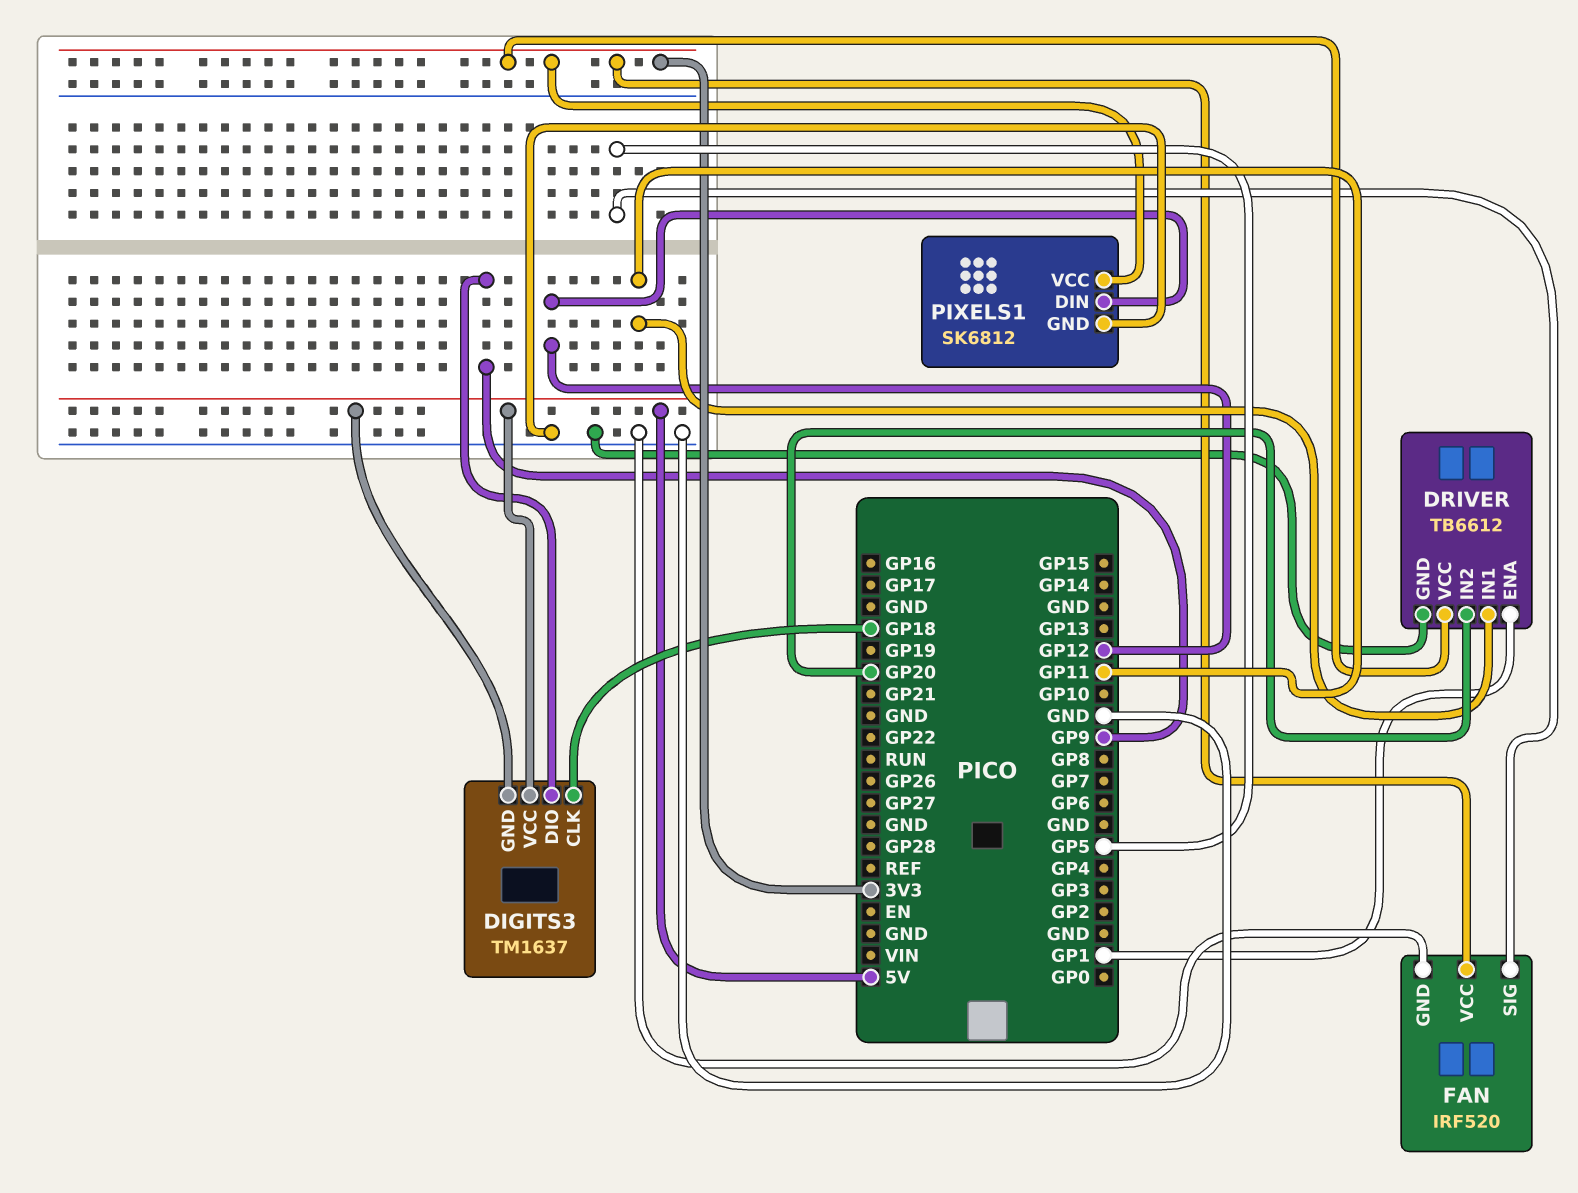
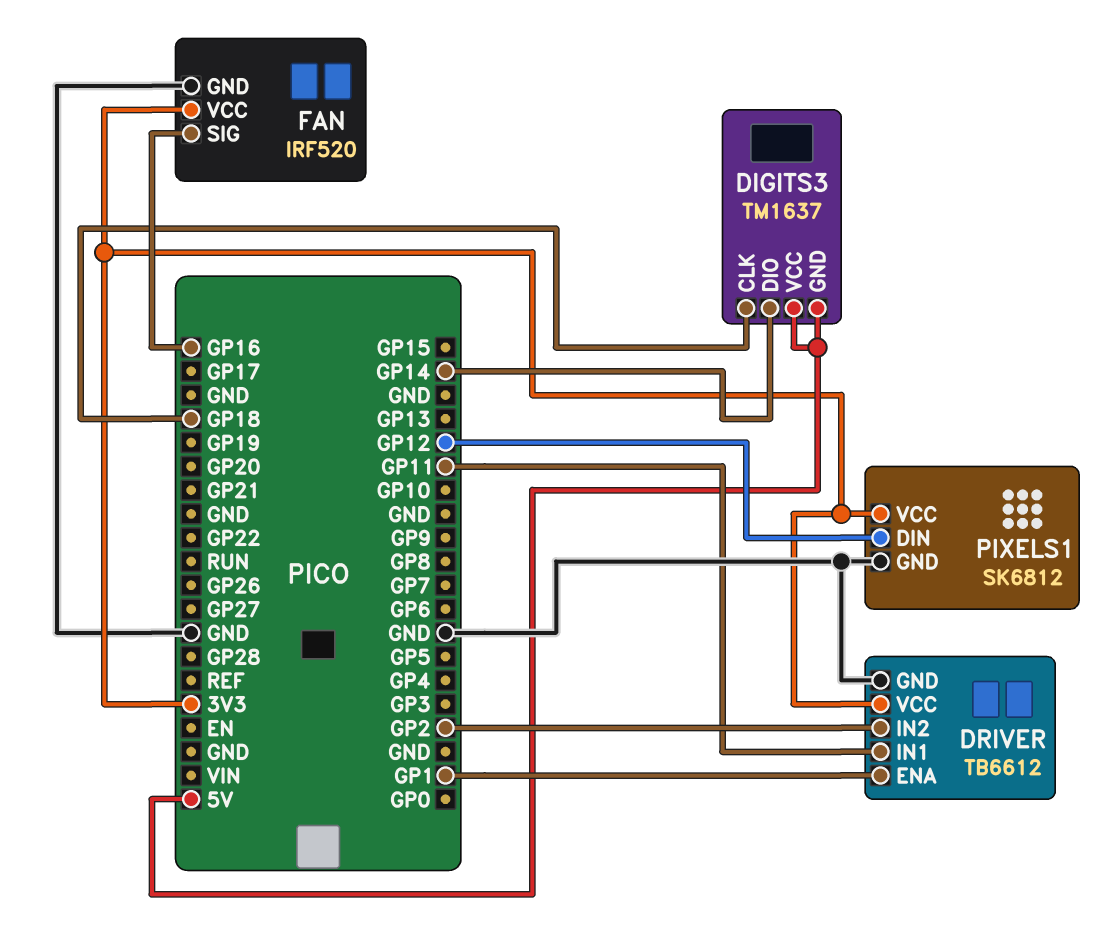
DIGITS3 pin DIO: GP9 -> GP14
DRIVER pin IN2: GP20 -> GP2
FAN pin SIG: GP5 -> GP16

